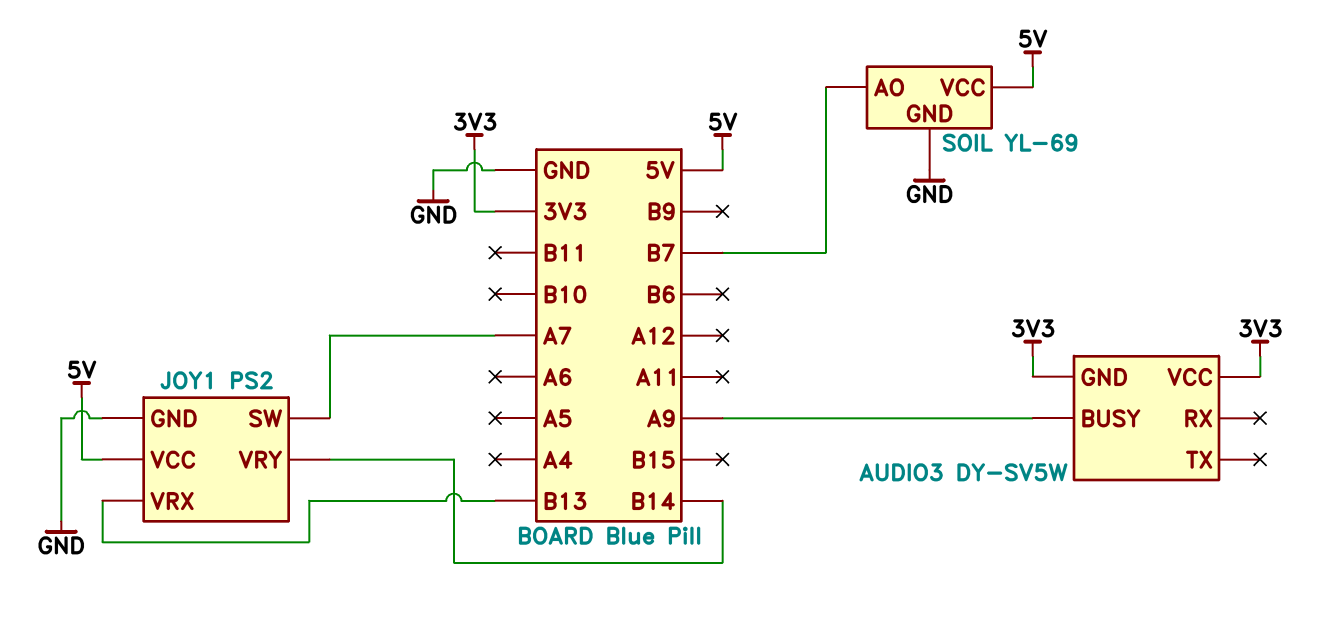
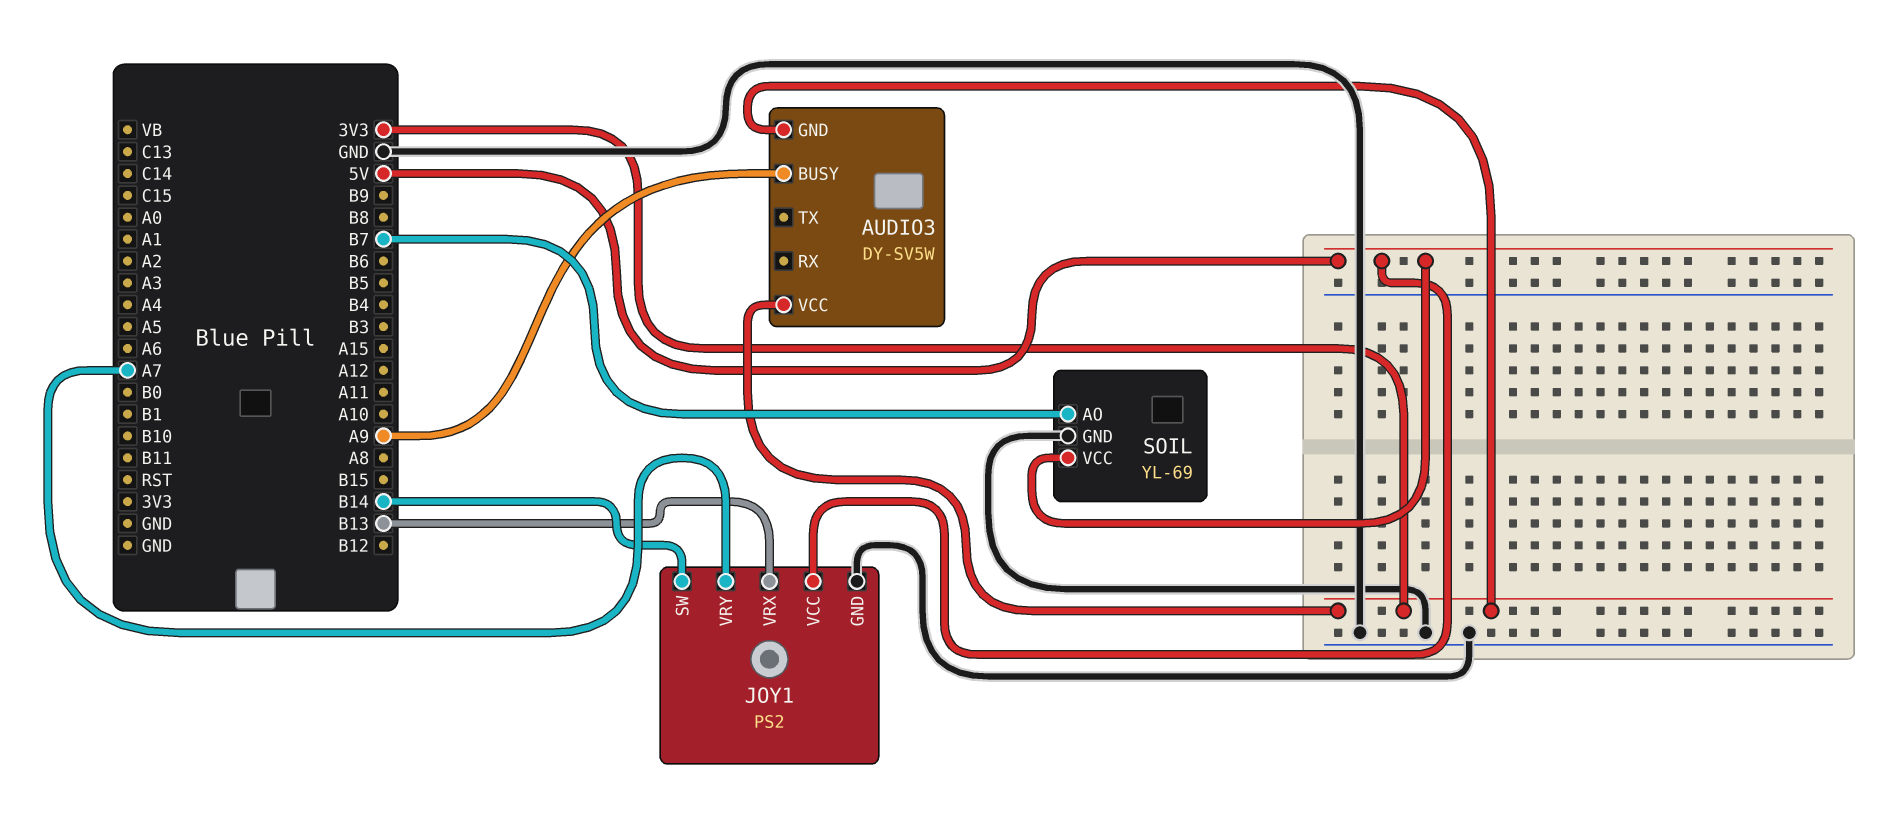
JOY1 pin SW: A7 -> B14
JOY1 pin VRY: B14 -> A7

